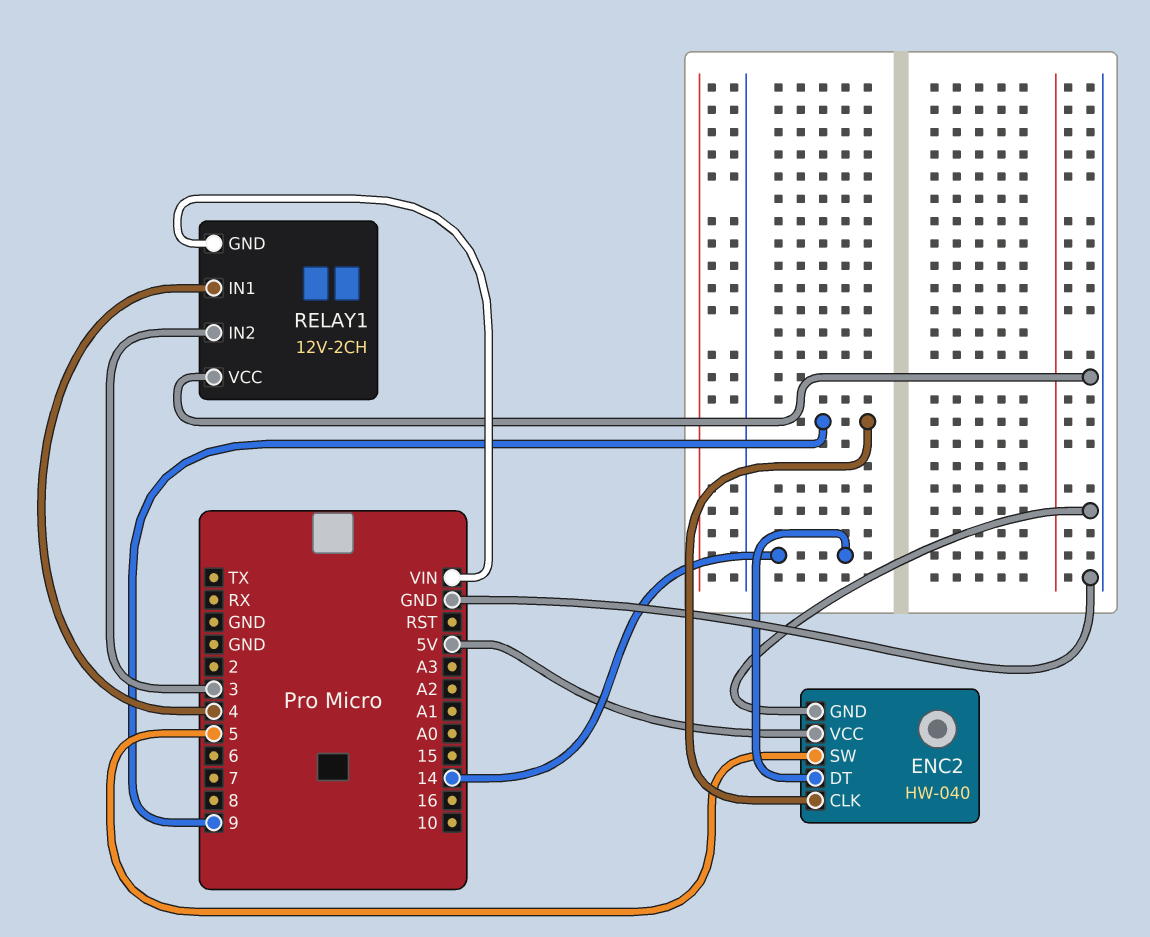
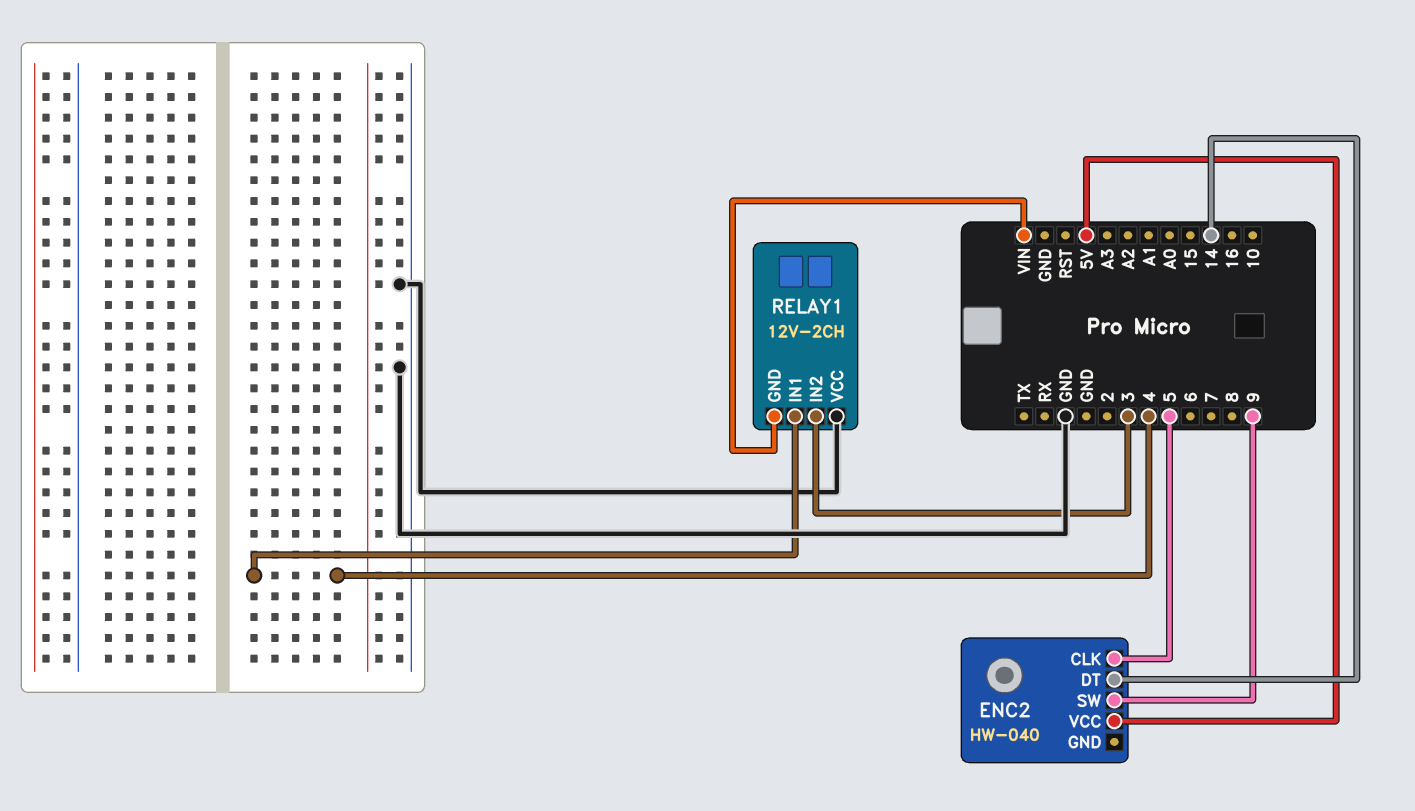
ENC2 pin CLK: 9 -> 5
ENC2 pin GND: GND -> none
ENC2 pin SW: 5 -> 9

